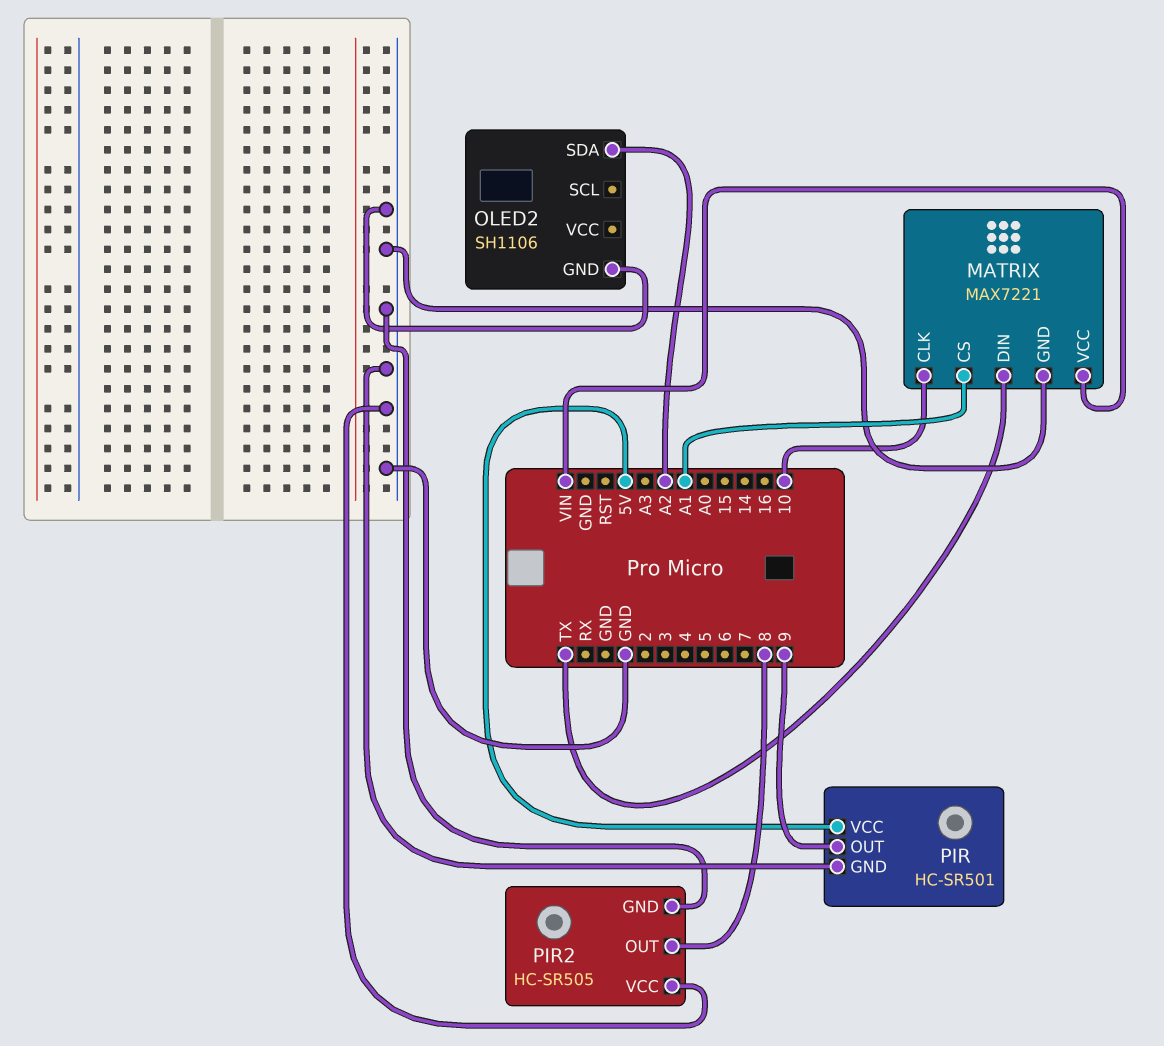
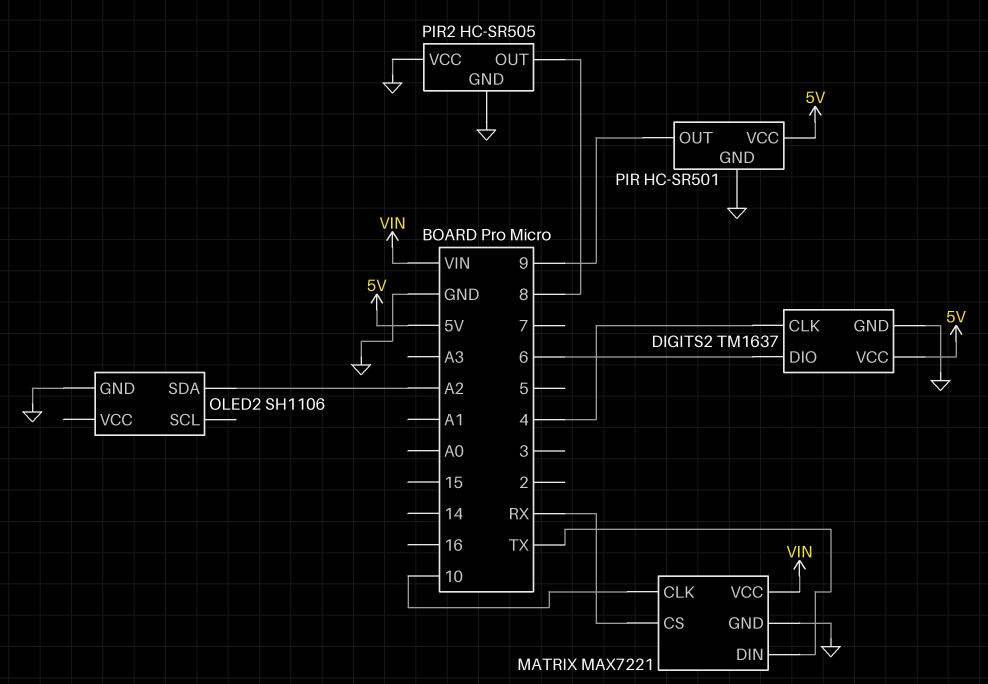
DIGITS2: none -> TM1637
DIGITS2 pin CLK: none -> 4
DIGITS2 pin DIO: none -> 6
DIGITS2 pin GND: none -> GND
DIGITS2 pin VCC: none -> 5V
MATRIX pin CS: A1 -> RX

